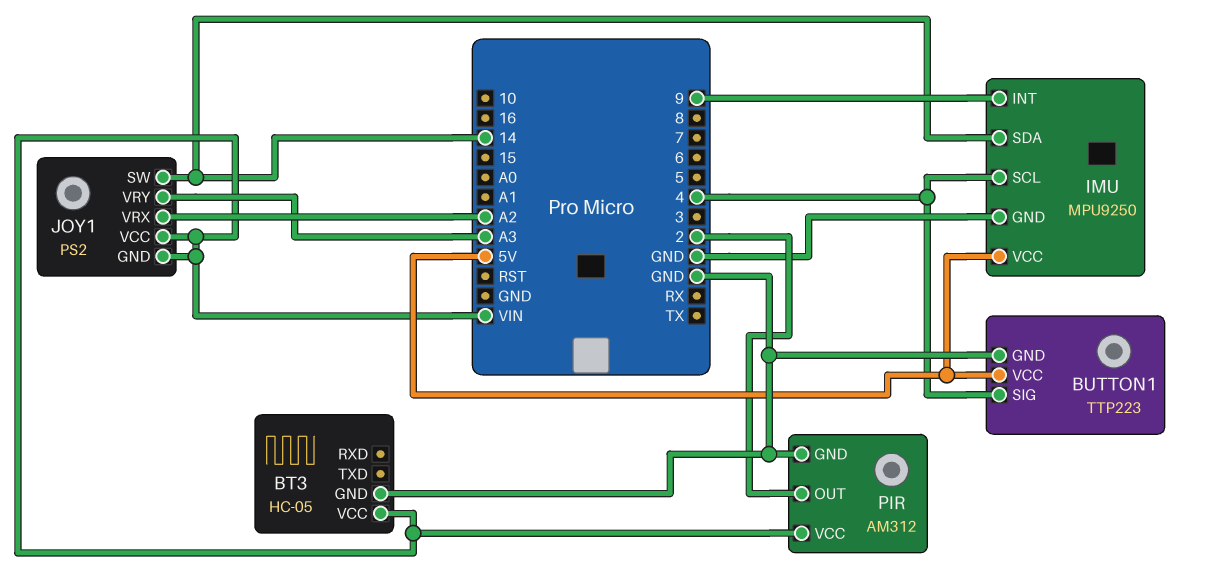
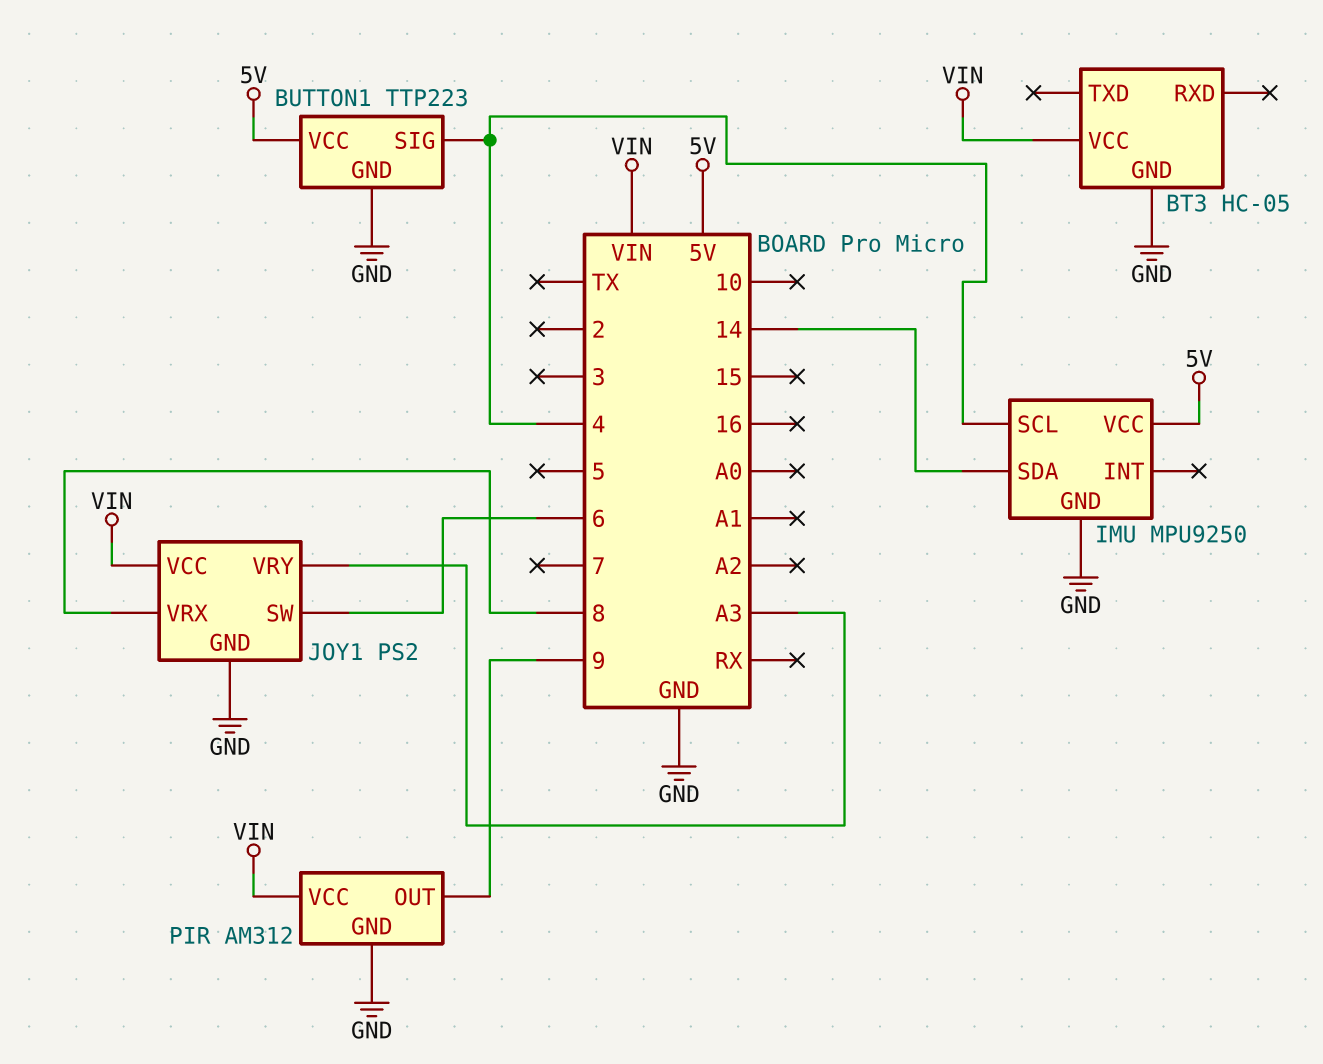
IMU pin INT: 9 -> none
JOY1 pin GND: VIN -> GND
JOY1 pin SW: 14 -> 6
JOY1 pin VRX: A2 -> 8
PIR pin OUT: 2 -> 9

